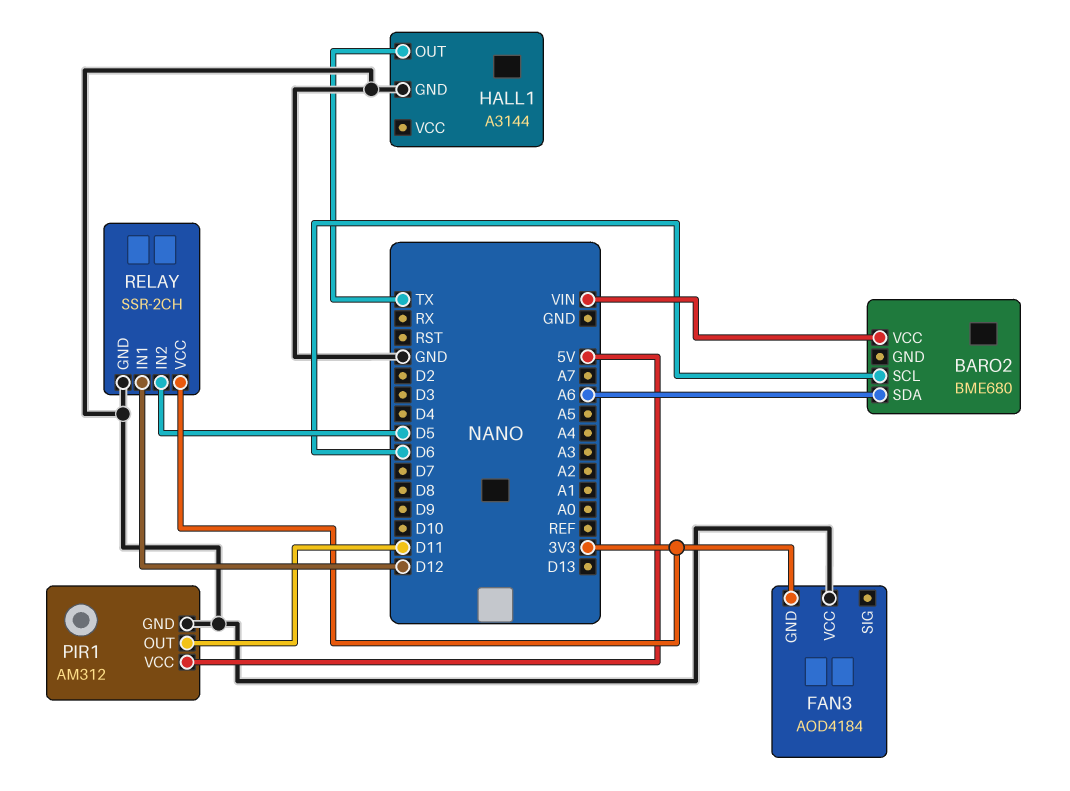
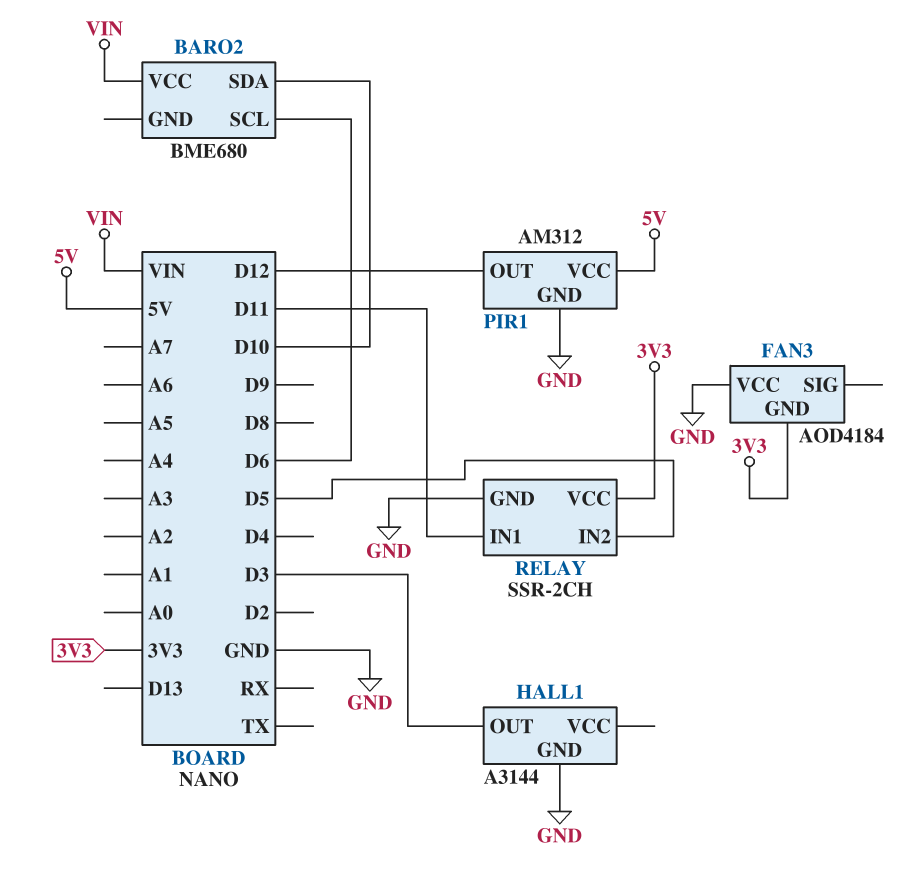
BARO2 pin SDA: A6 -> D10
HALL1 pin OUT: TX -> D3
PIR1 pin OUT: D11 -> D12
RELAY pin IN1: D12 -> D11

